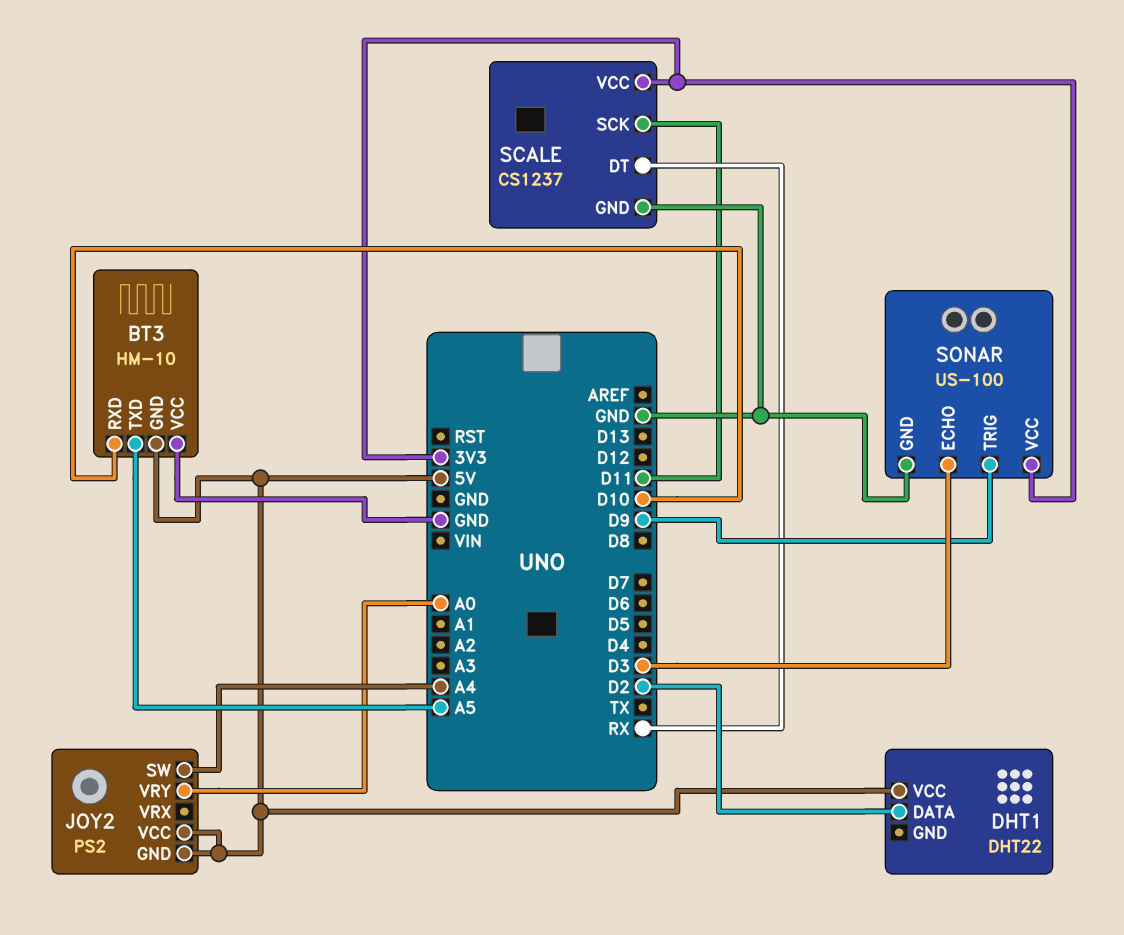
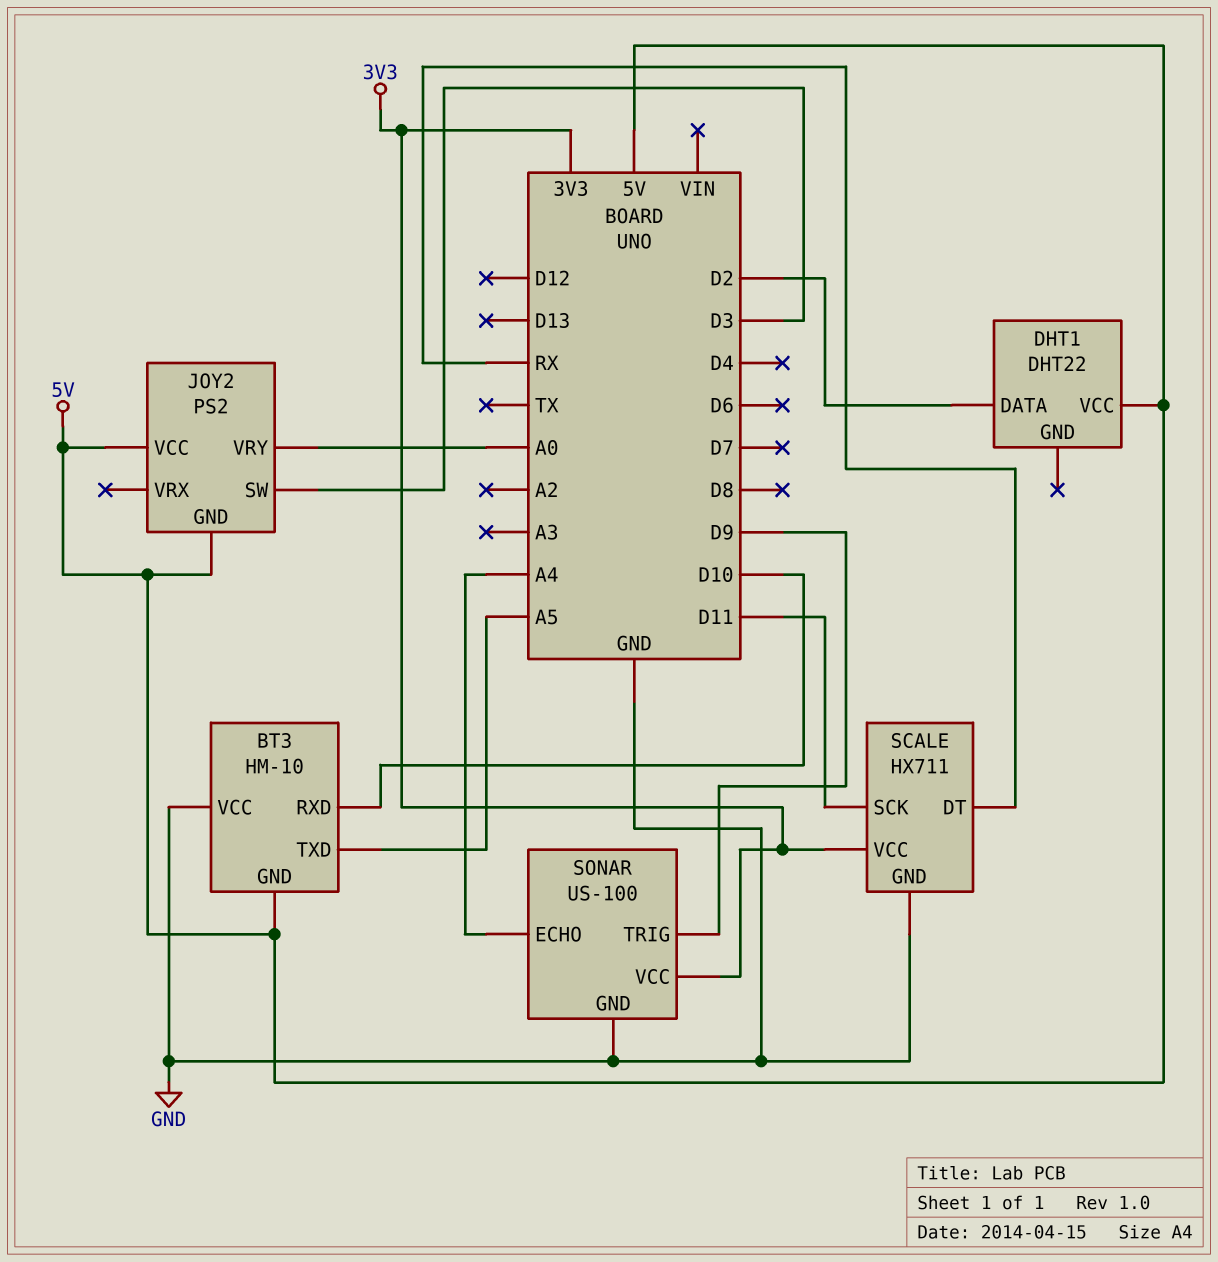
JOY2 pin SW: A4 -> D3
SCALE: CS1237 -> HX711
SONAR pin ECHO: D3 -> A4

